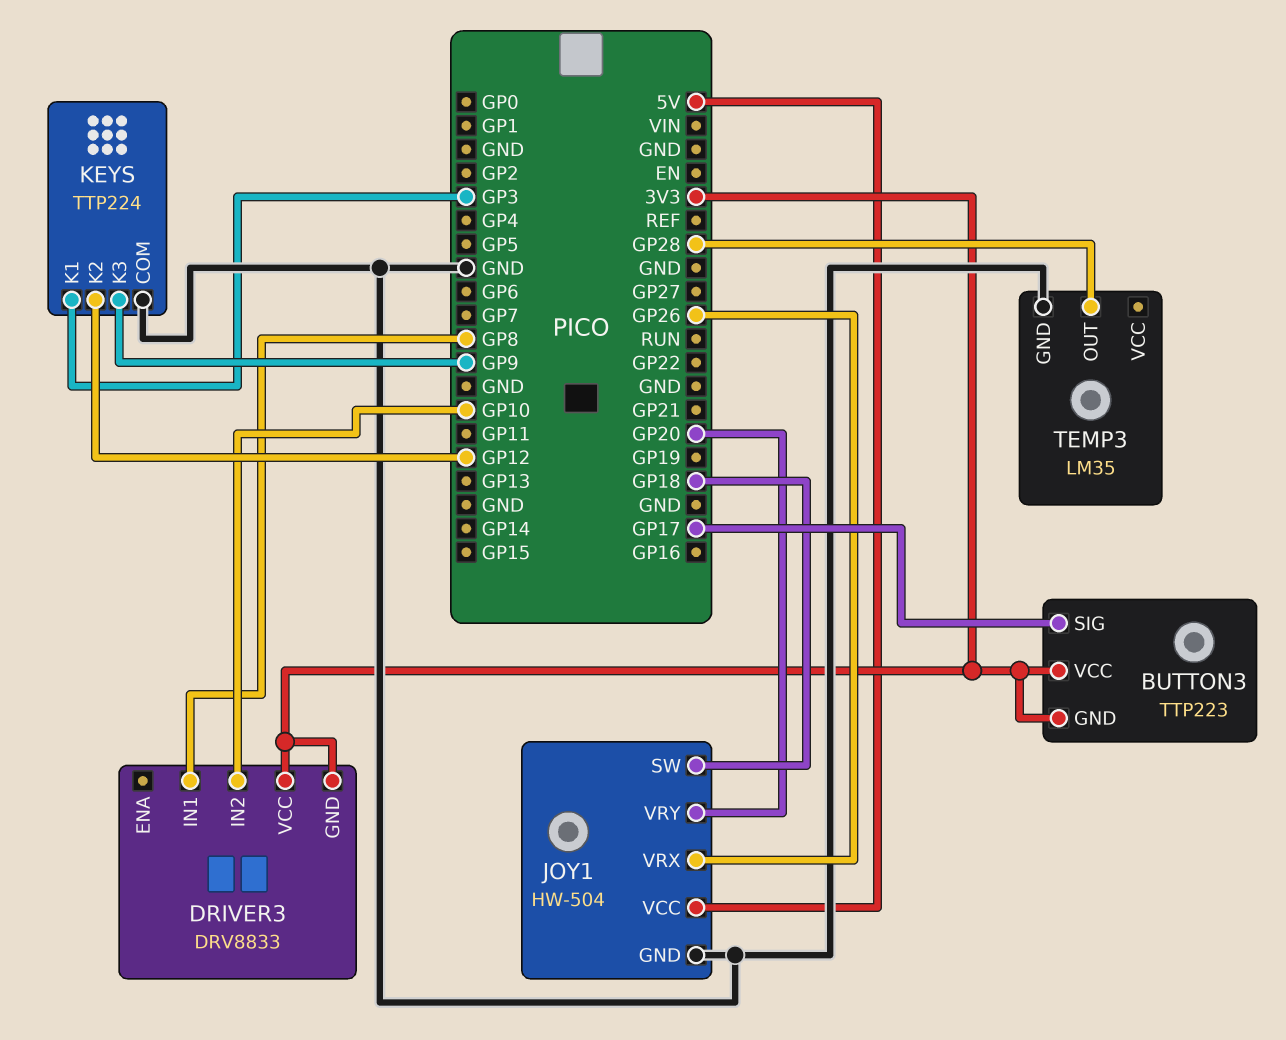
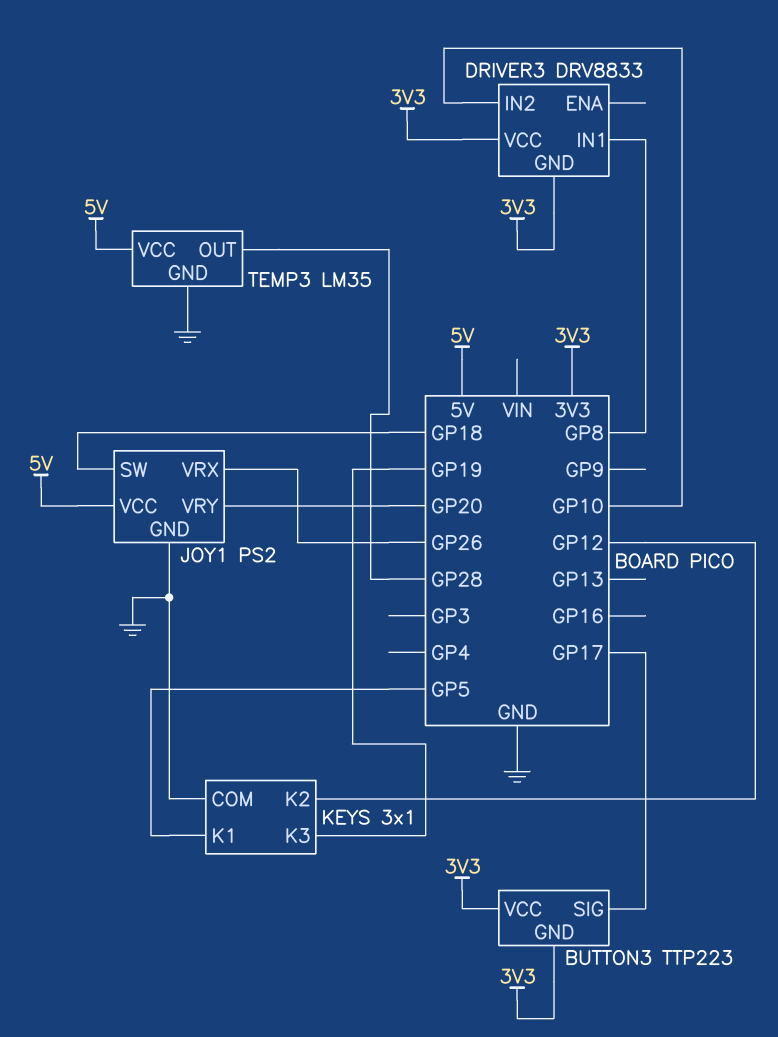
JOY1: HW-504 -> PS2
KEYS: TTP224 -> 3x1
KEYS pin K1: GP3 -> GP5
KEYS pin K3: GP9 -> GP19
TEMP3 pin VCC: none -> 5V

